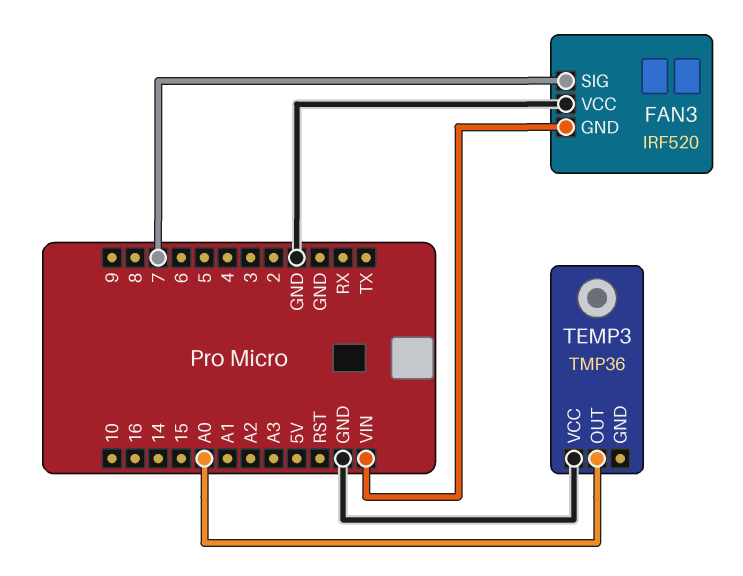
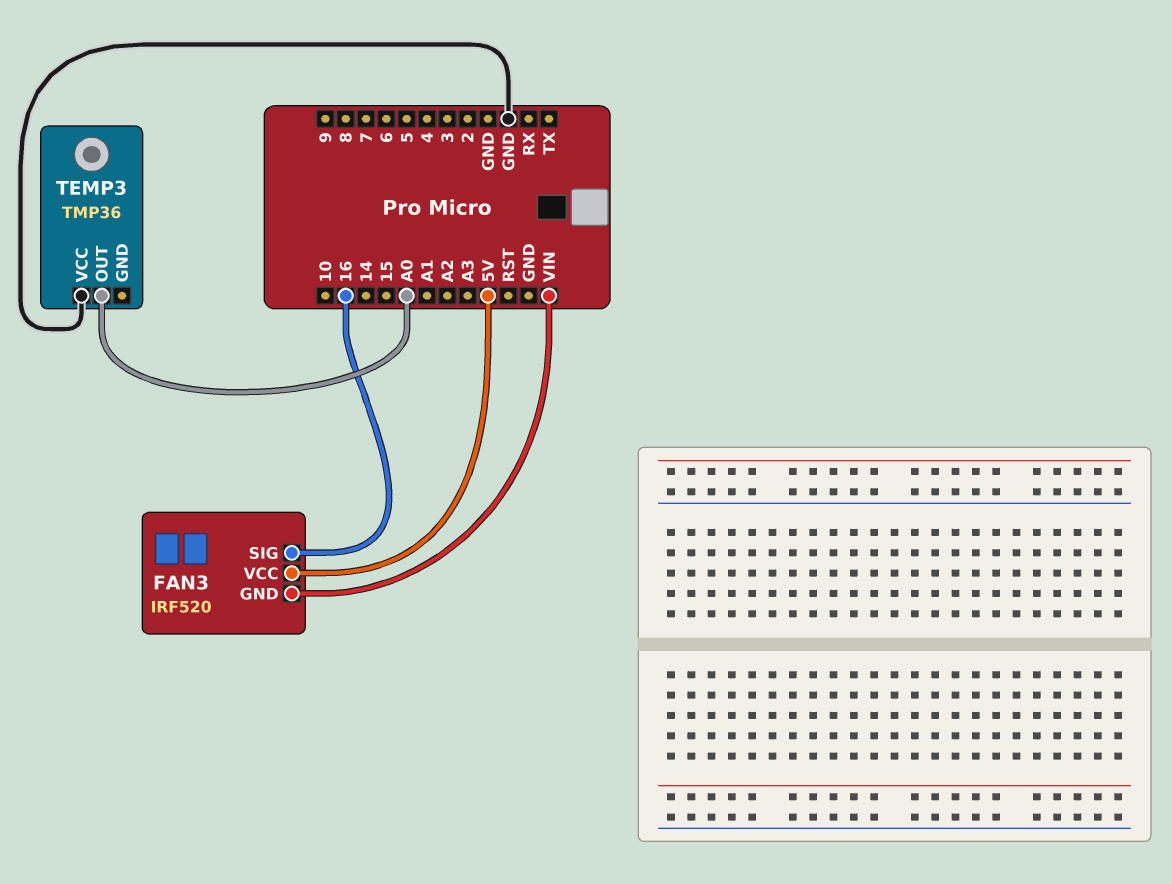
FAN3 pin SIG: 7 -> 16
FAN3 pin VCC: GND -> 5V

